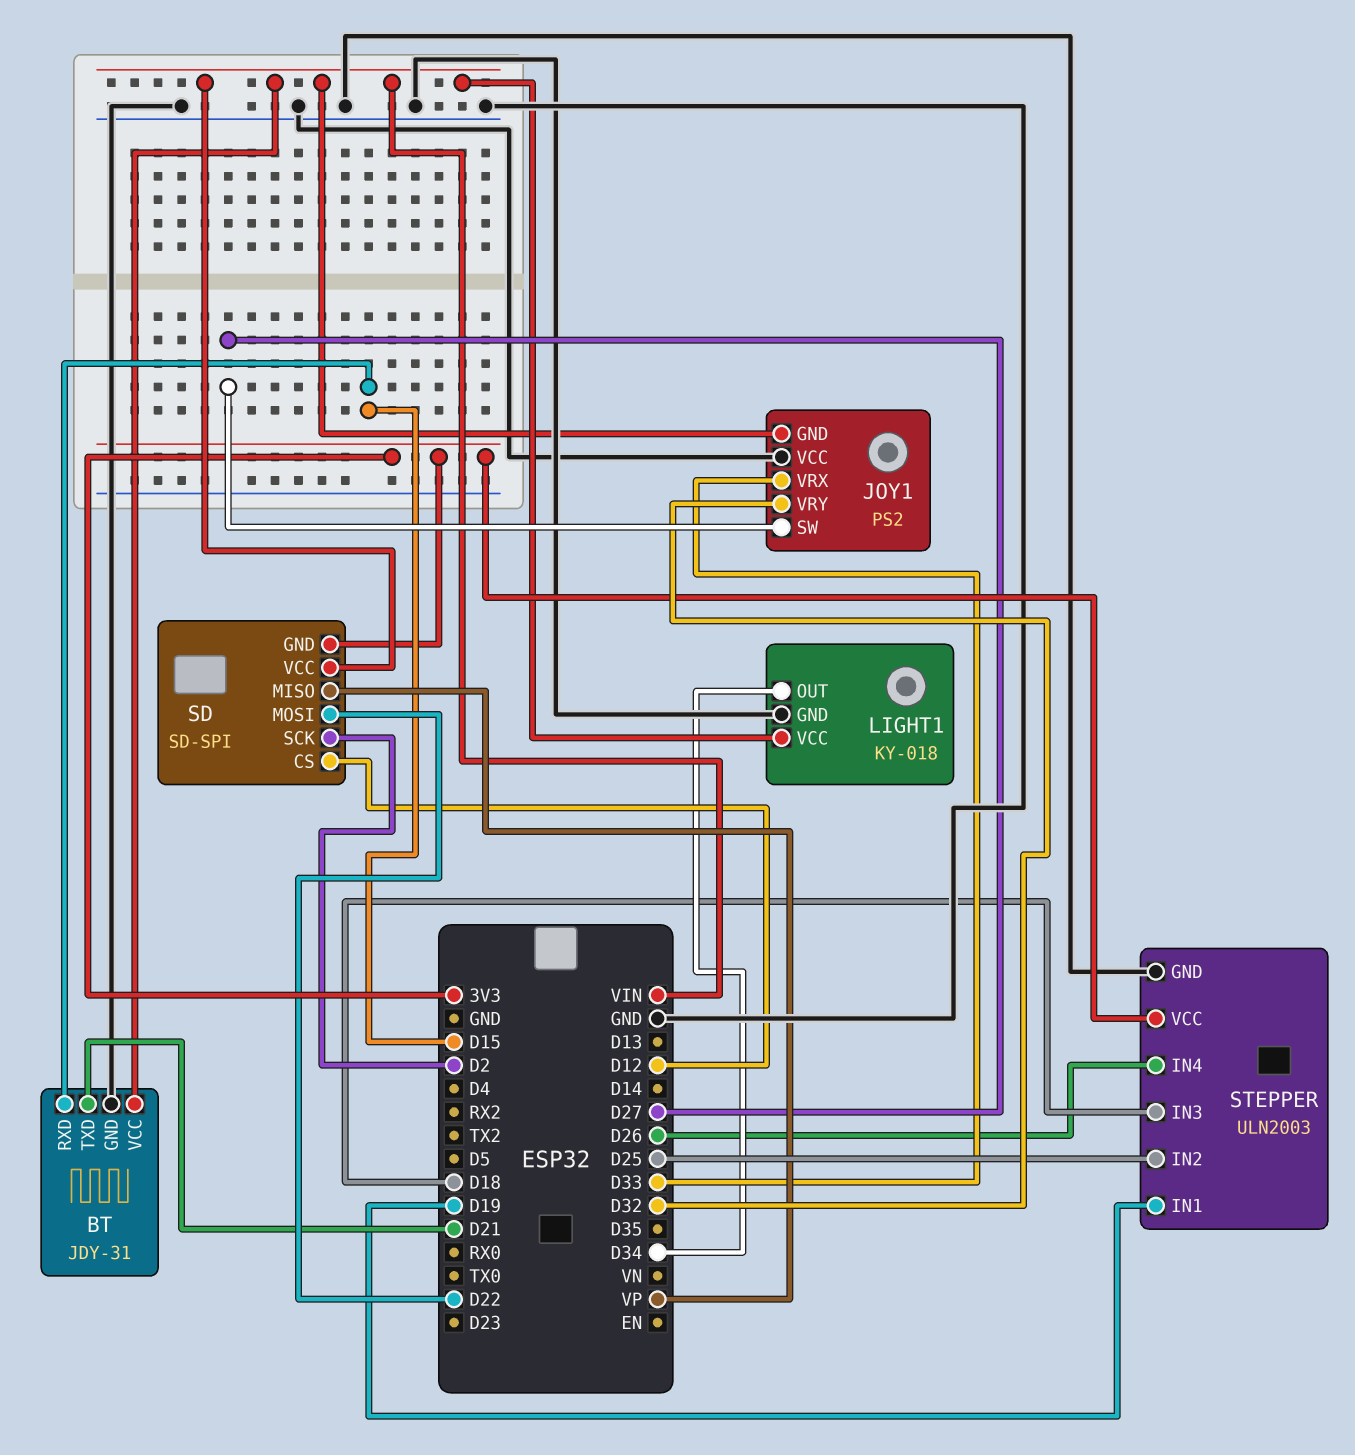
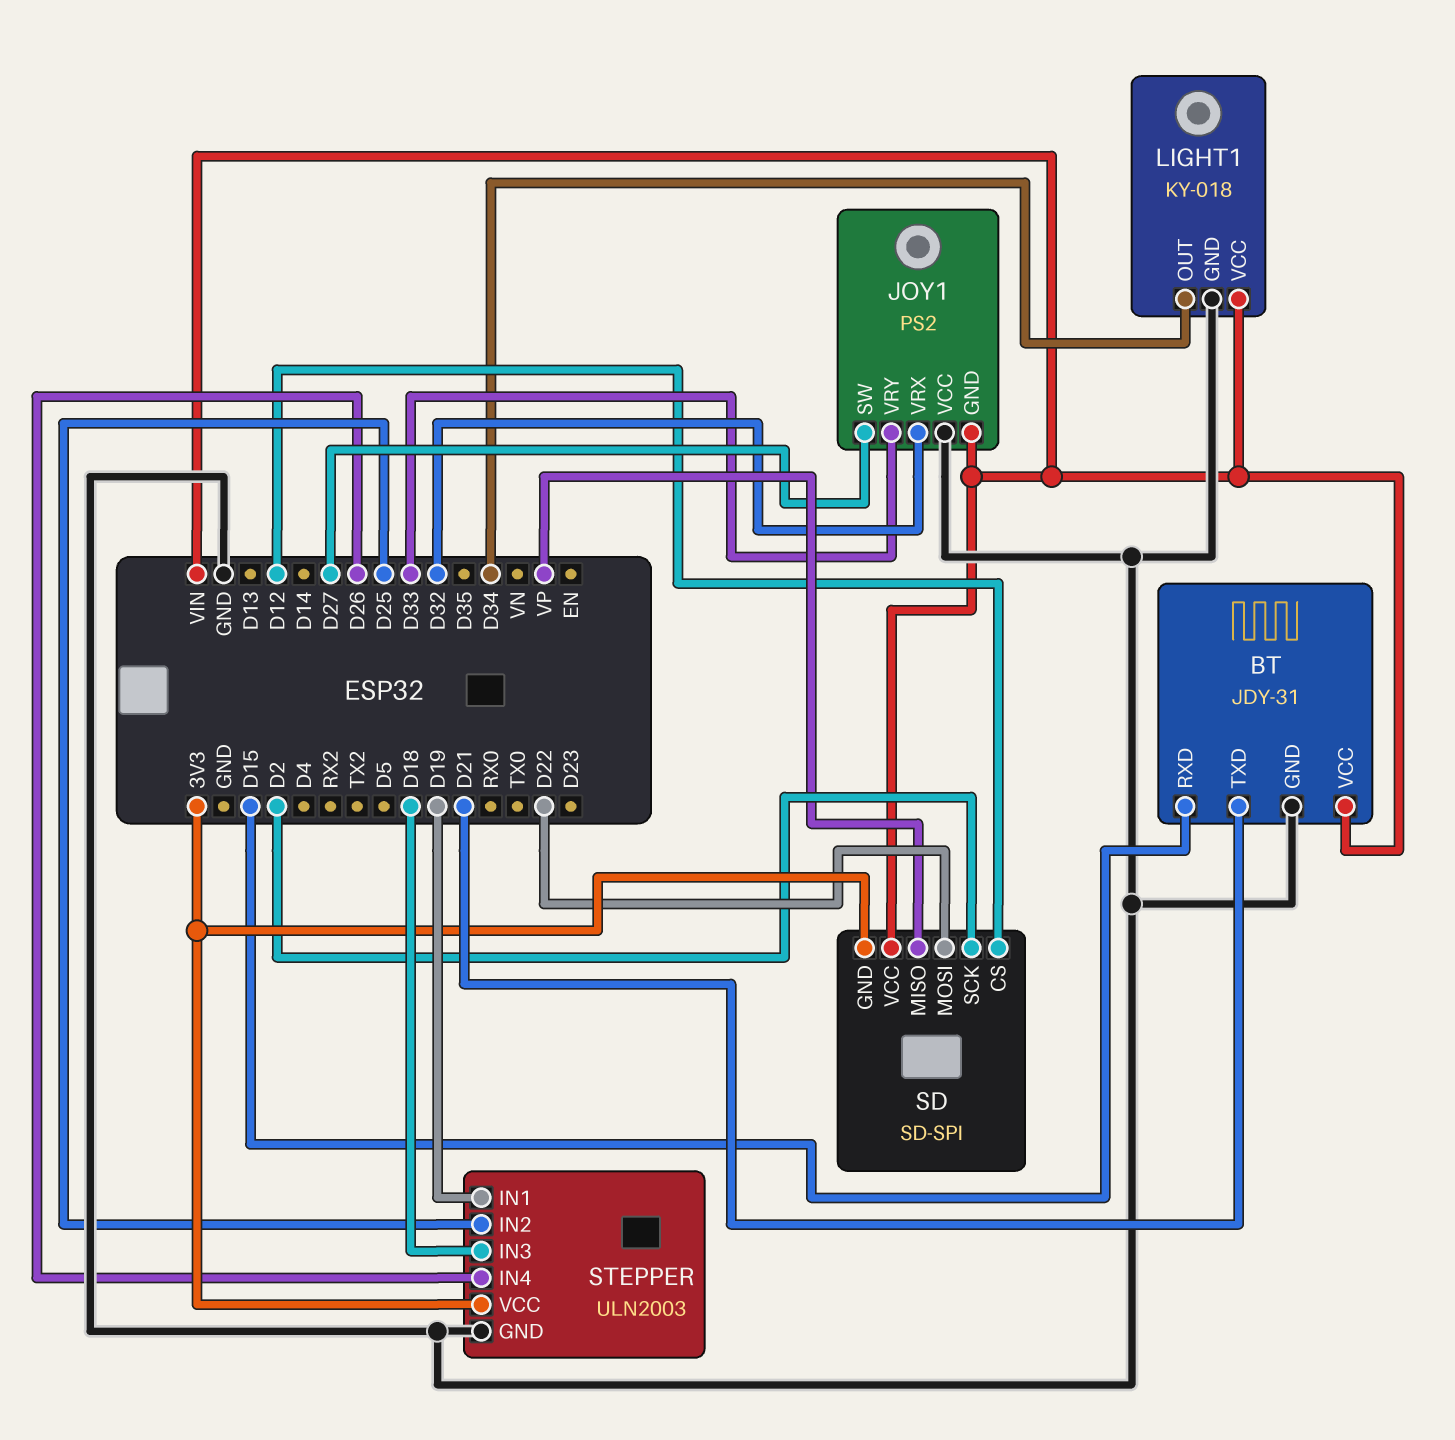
JOY1 pin VRX: D33 -> D32
JOY1 pin VRY: D32 -> D33

